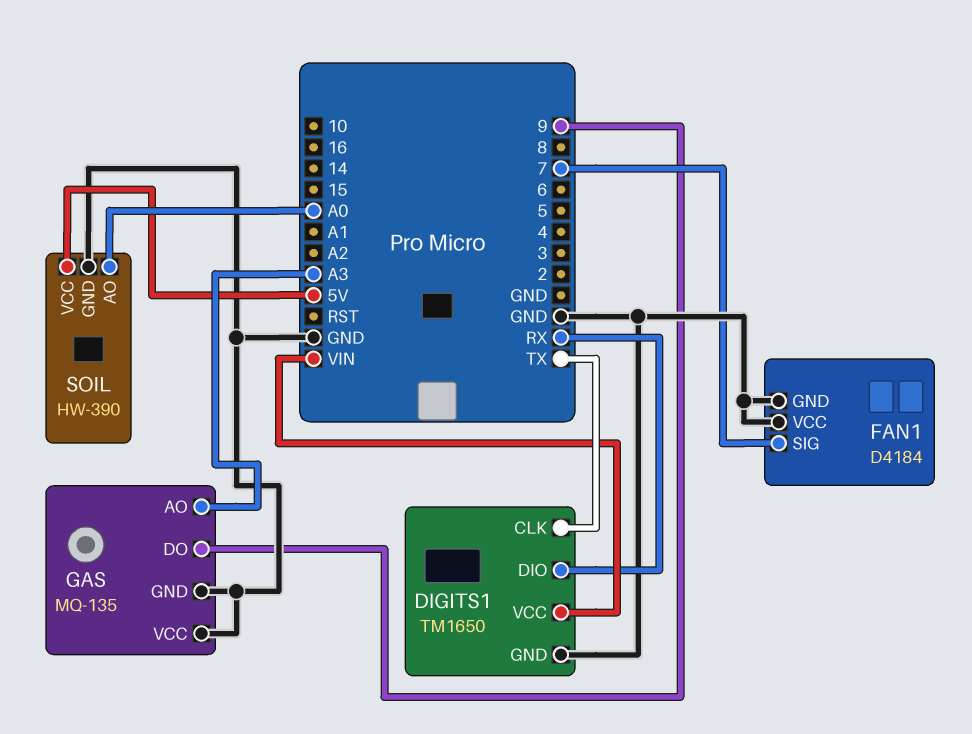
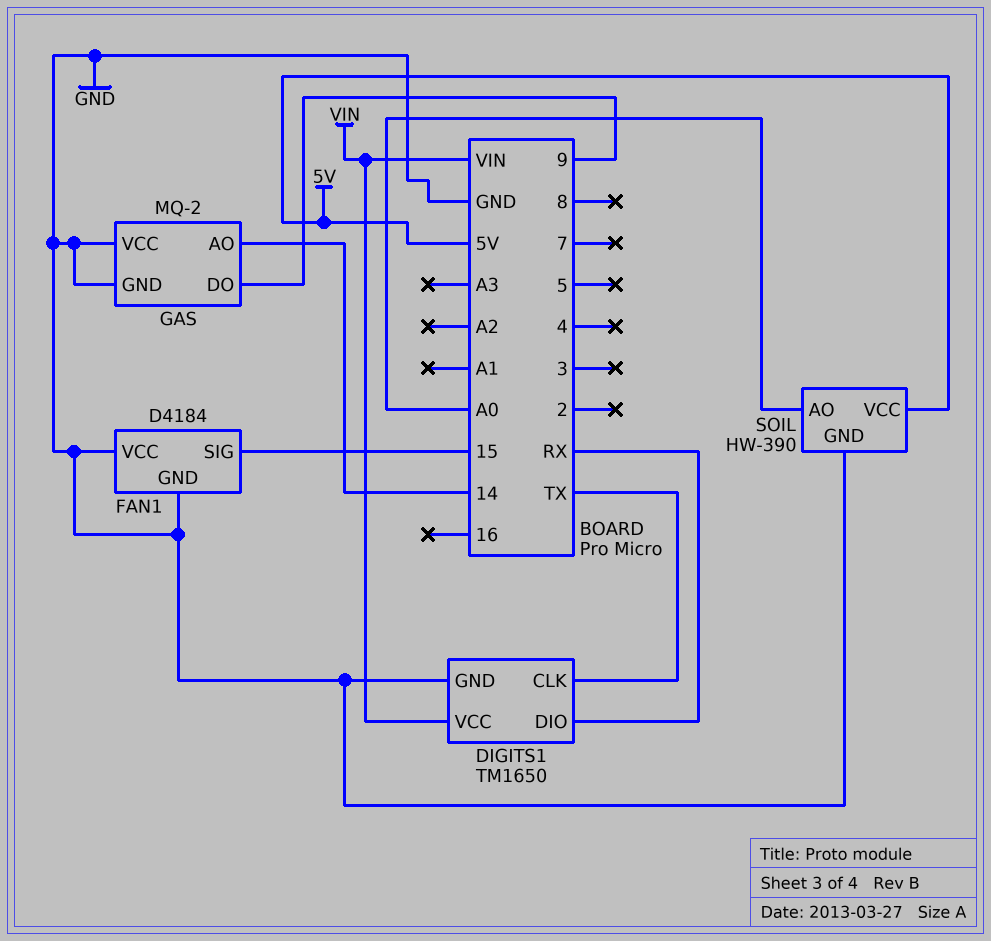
FAN1 pin SIG: 7 -> 15
GAS: MQ-135 -> MQ-2
GAS pin AO: A3 -> 14

